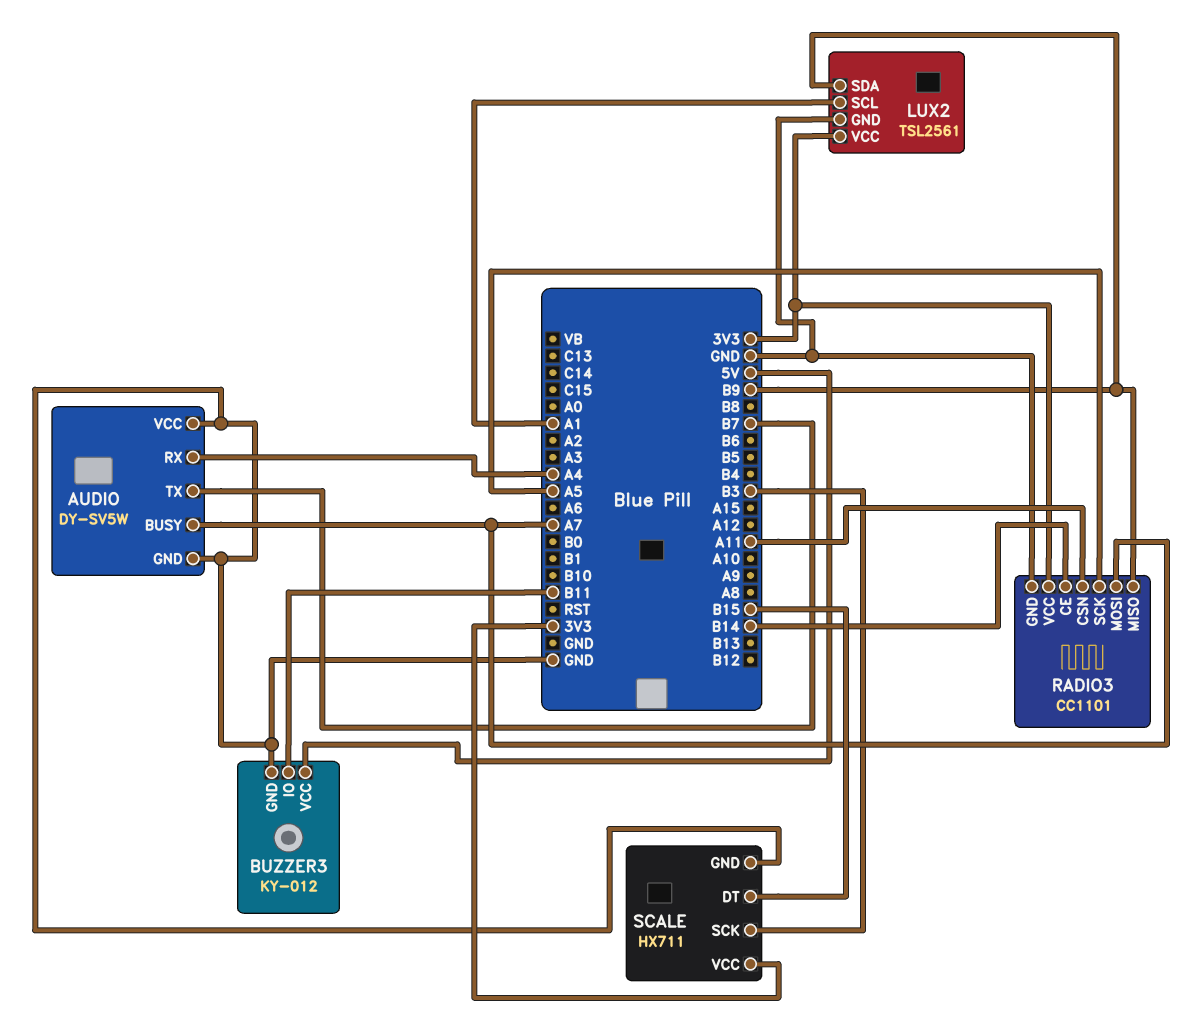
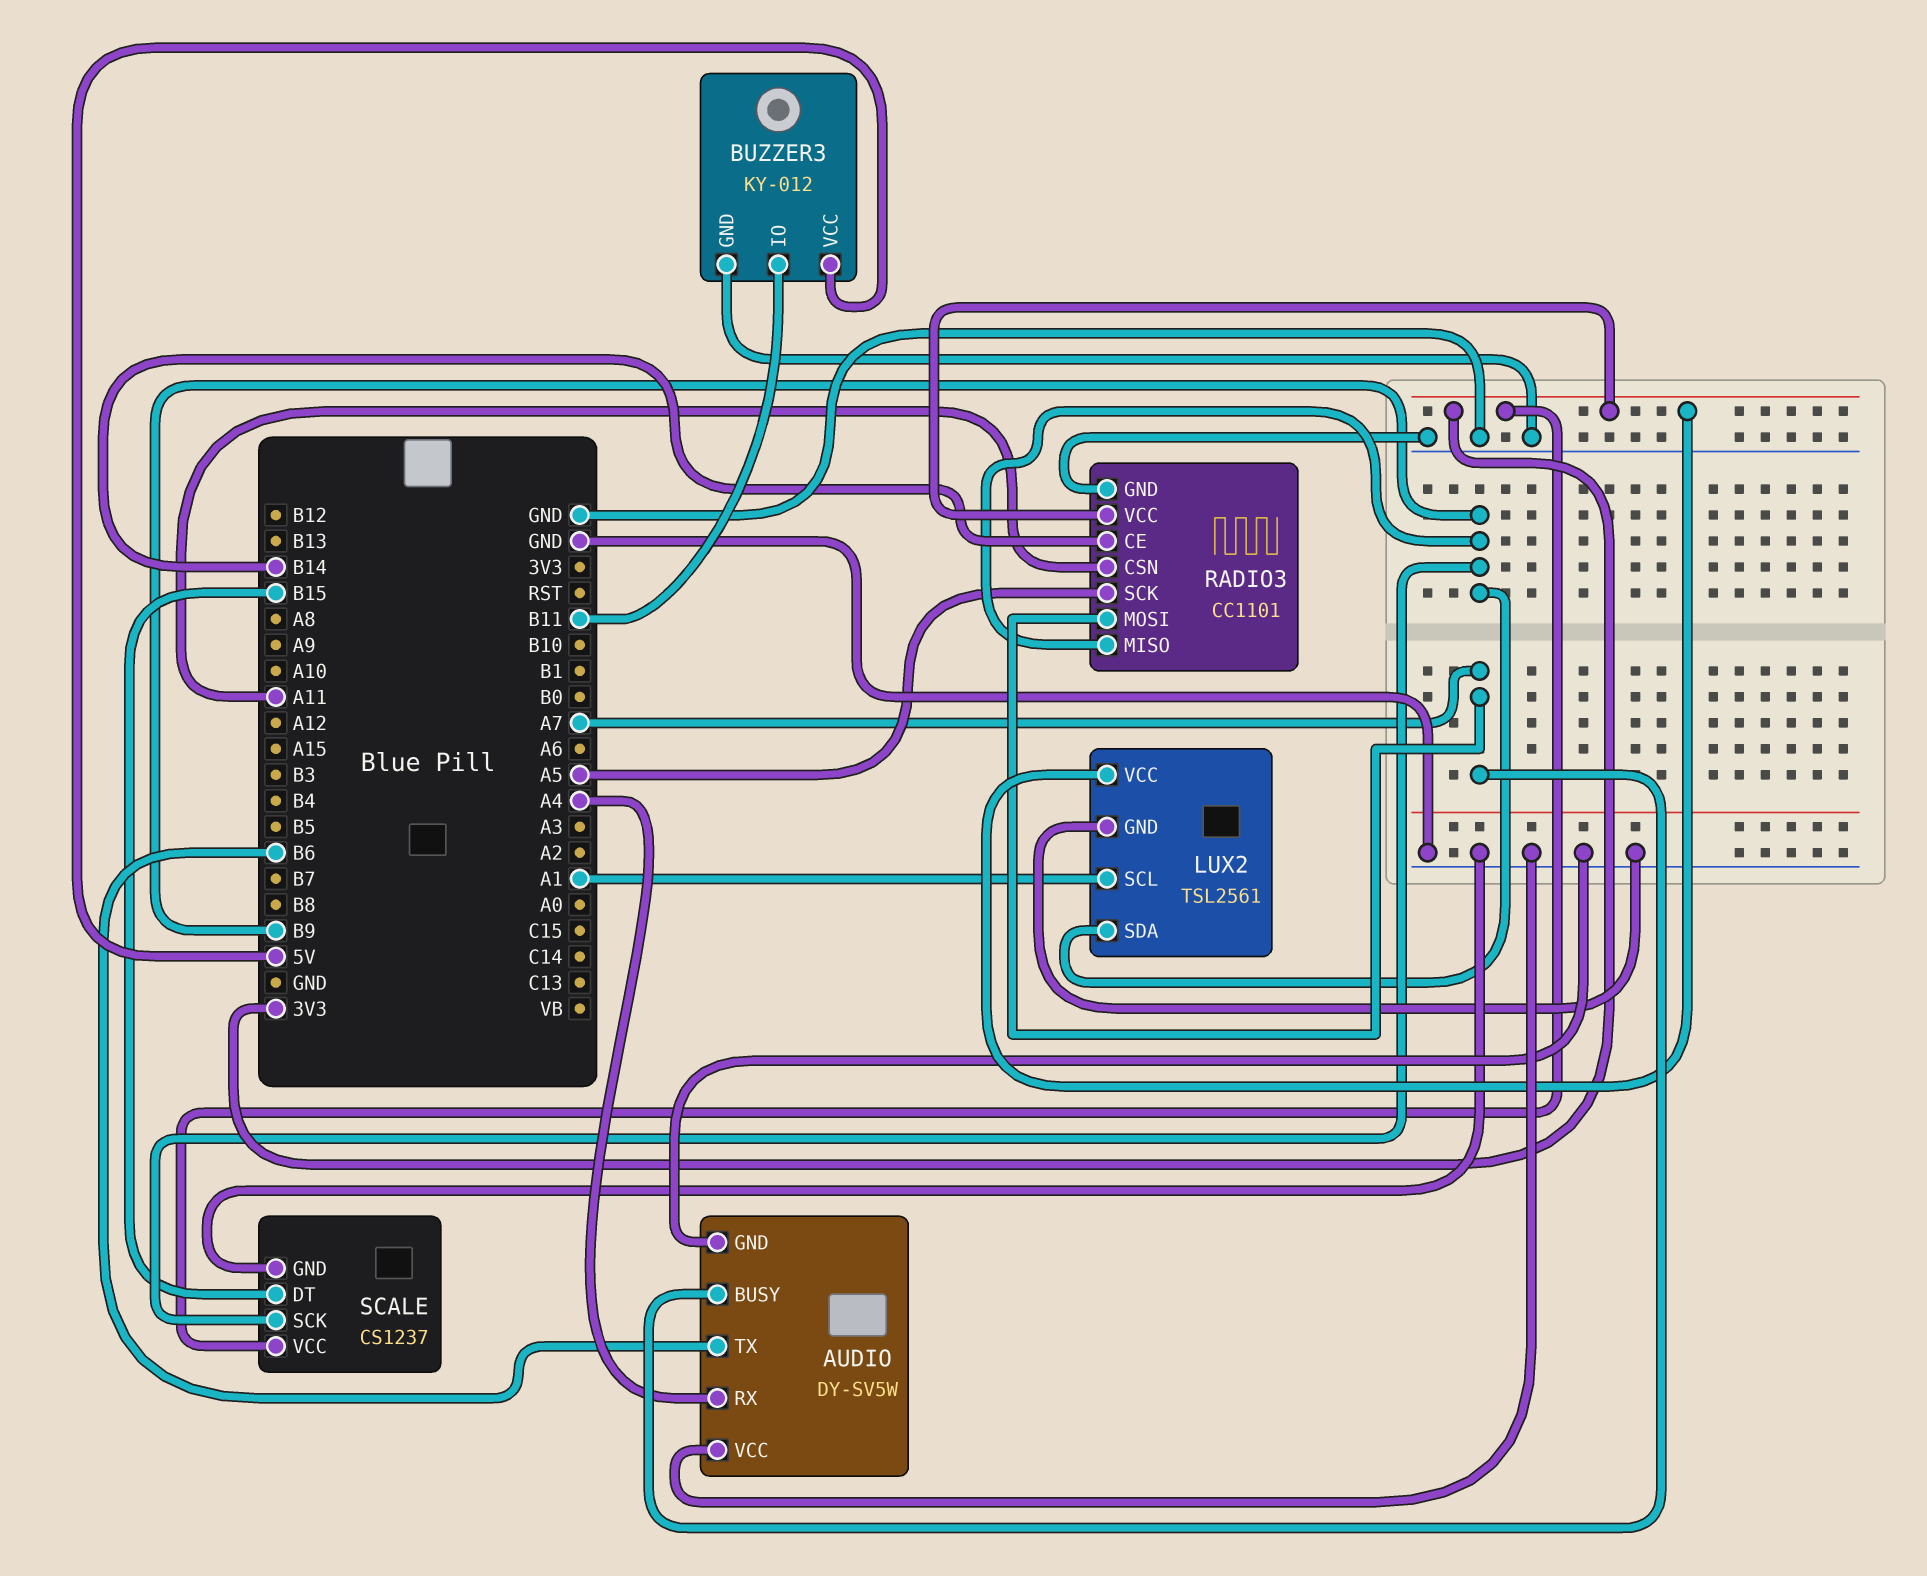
AUDIO pin TX: B7 -> B6
SCALE: HX711 -> CS1237
SCALE pin SCK: B3 -> B9

